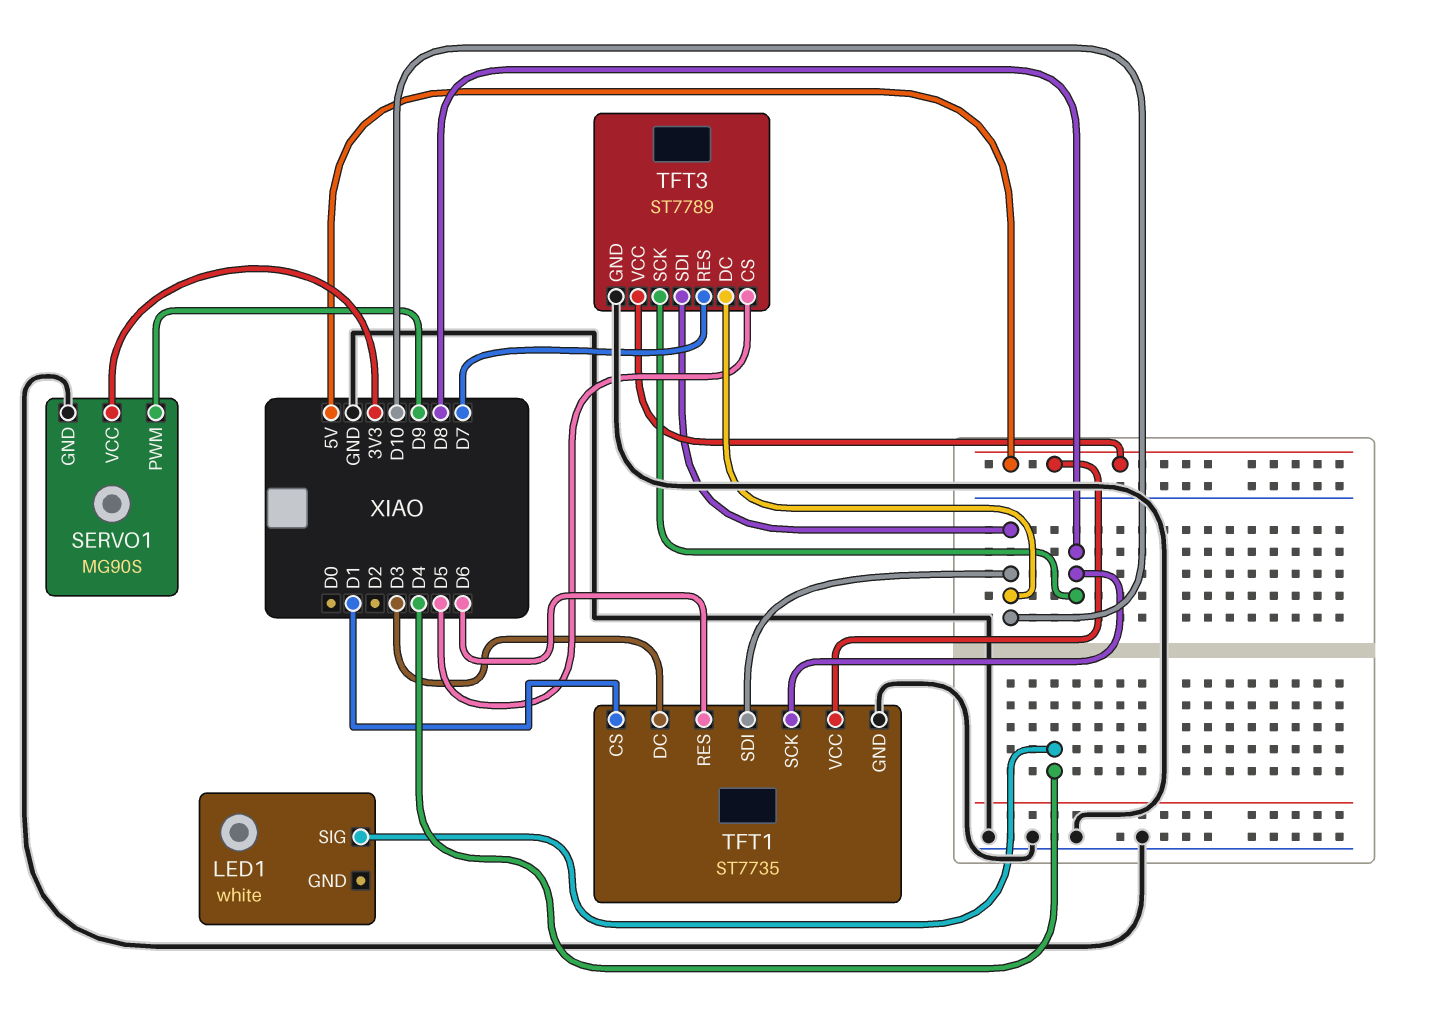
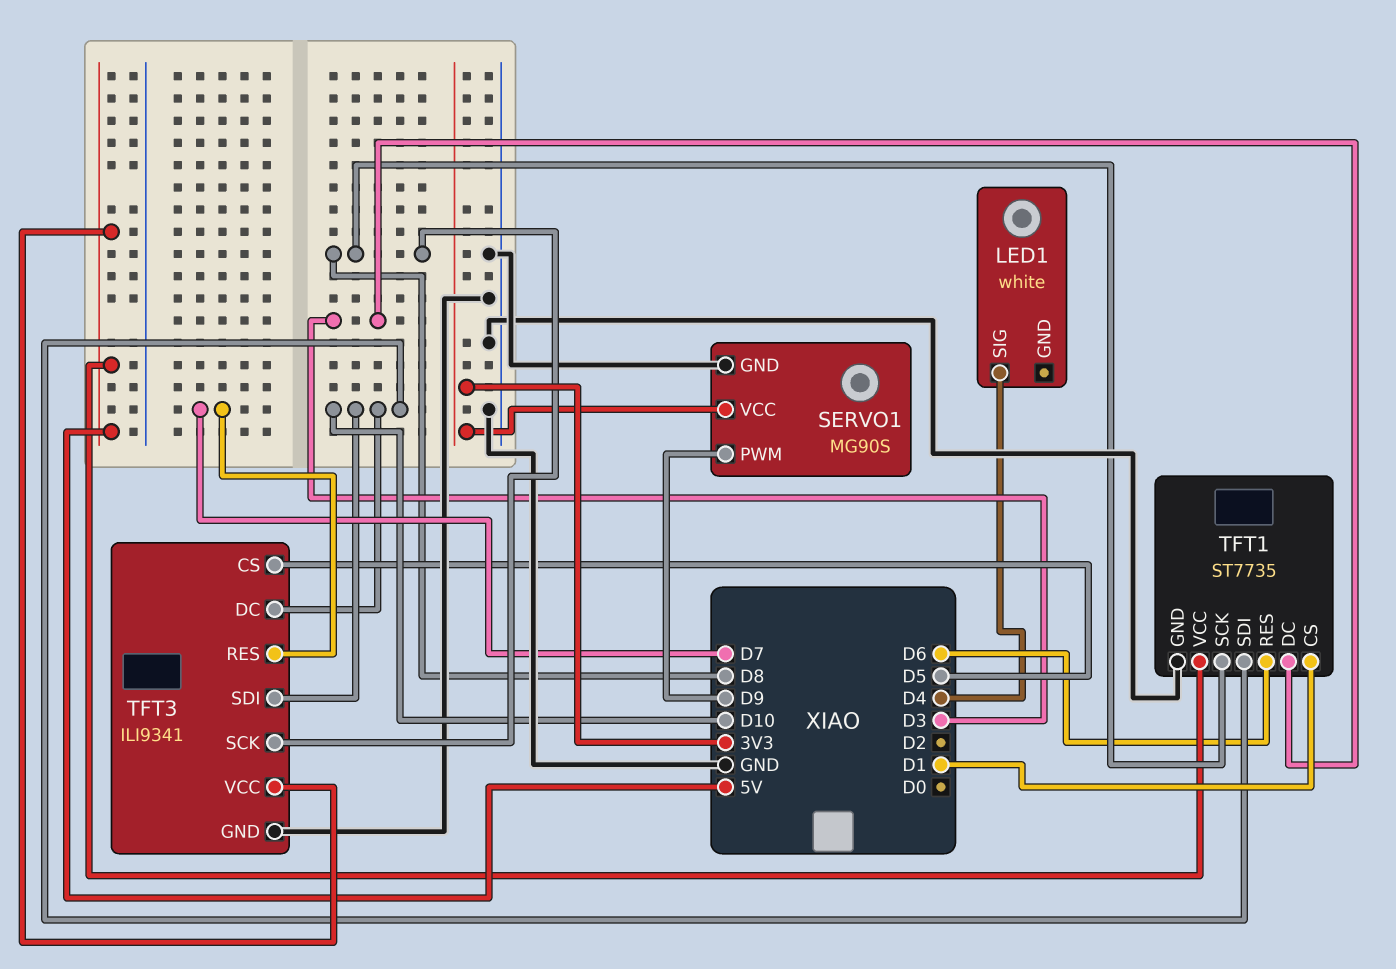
TFT3: ST7789 -> ILI9341

